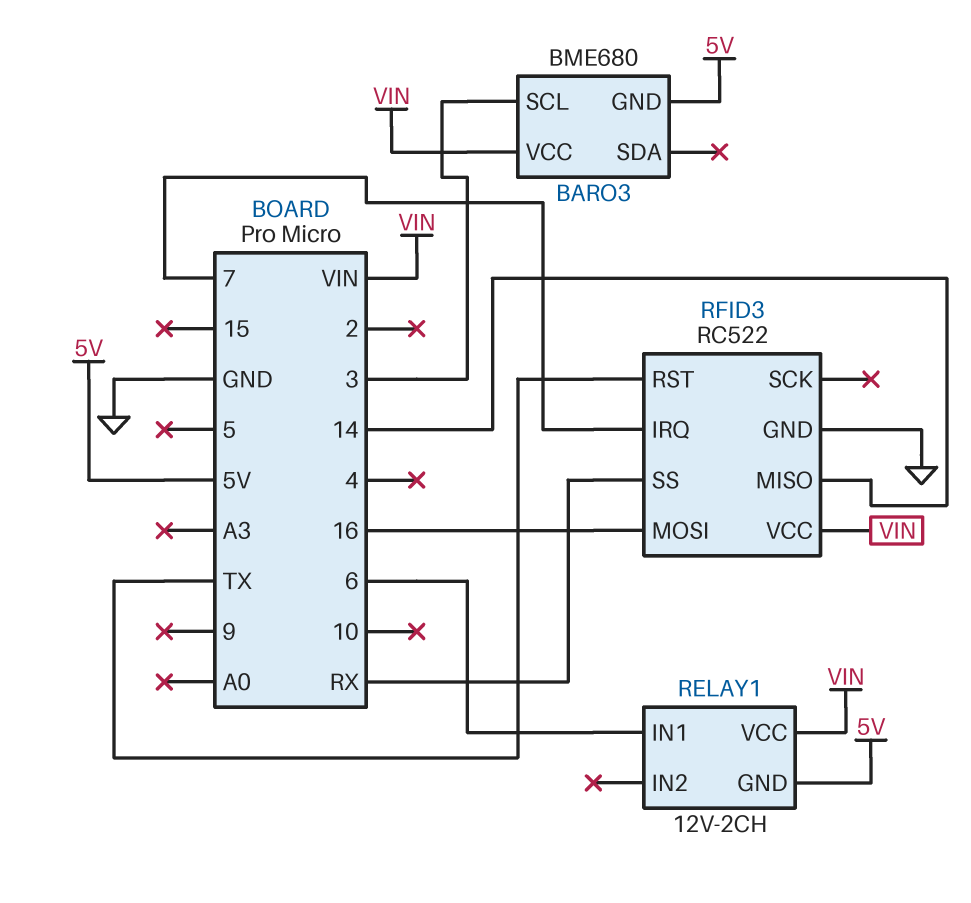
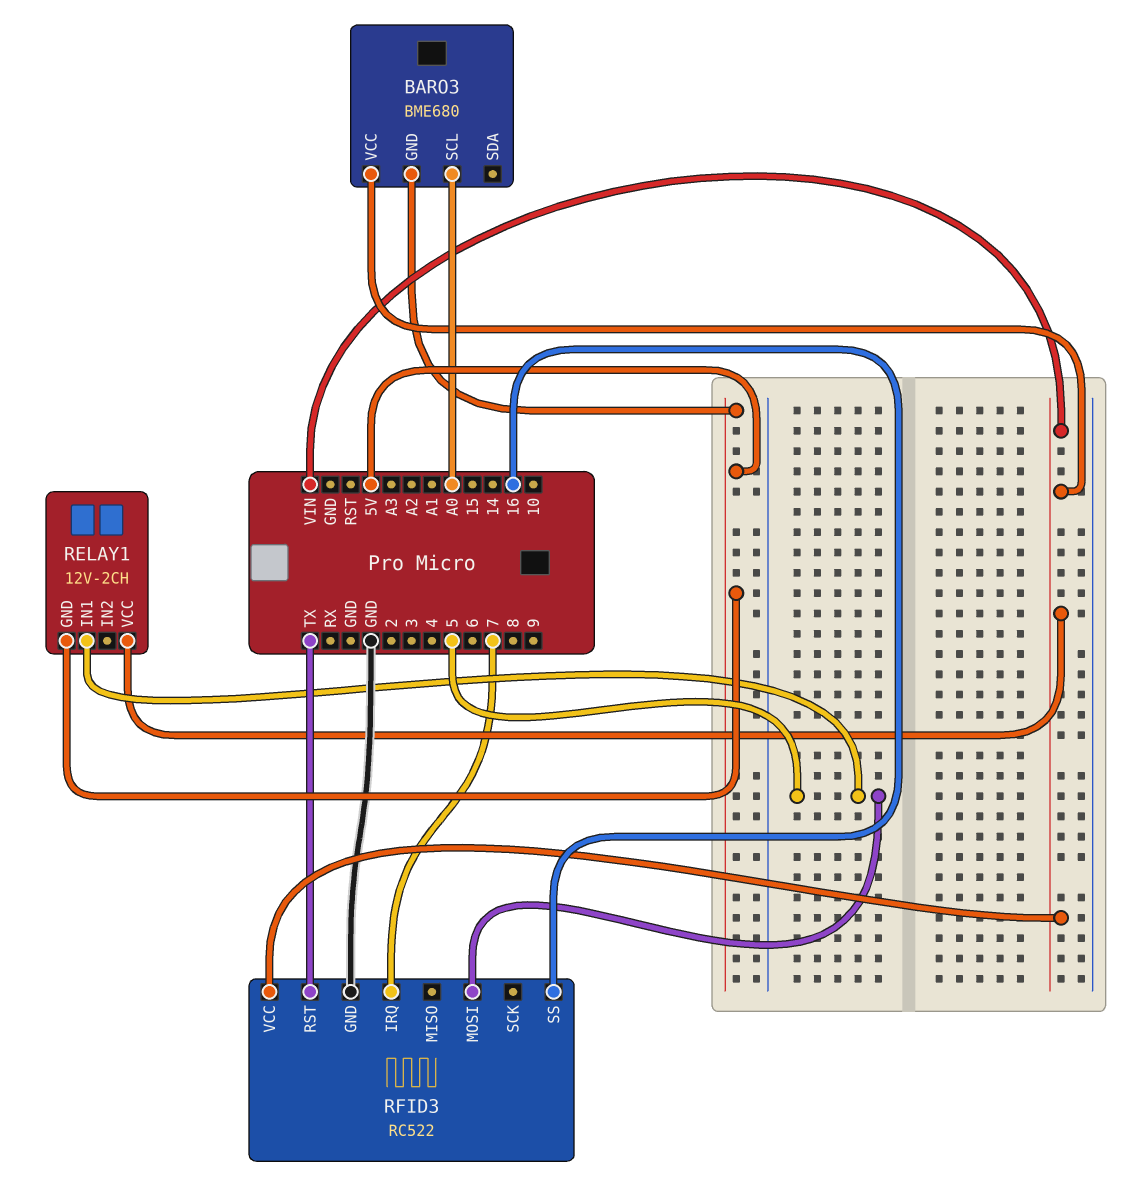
BARO3 pin SCL: 3 -> A0
RELAY1 pin IN1: 6 -> 5
RFID3 pin MISO: 14 -> none
RFID3 pin MOSI: 16 -> 5
RFID3 pin SS: RX -> 16

